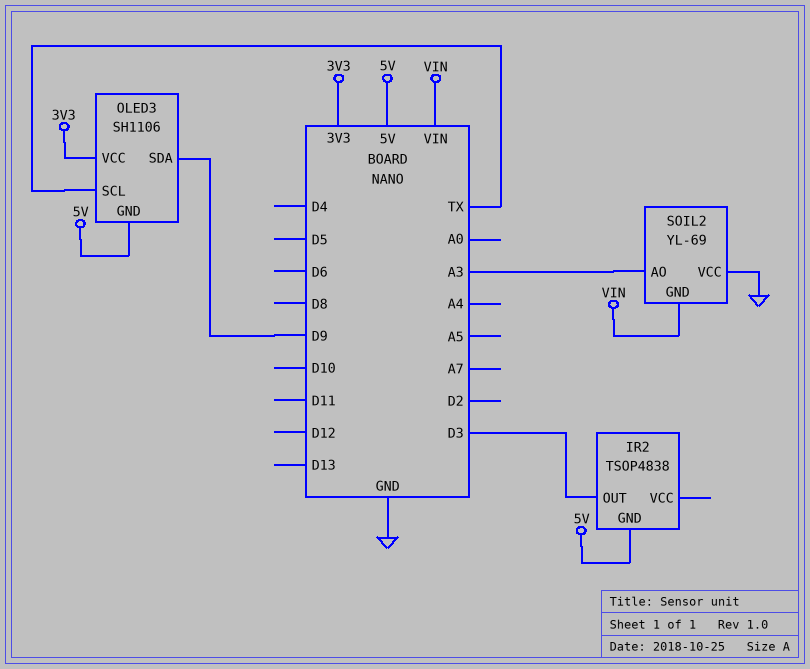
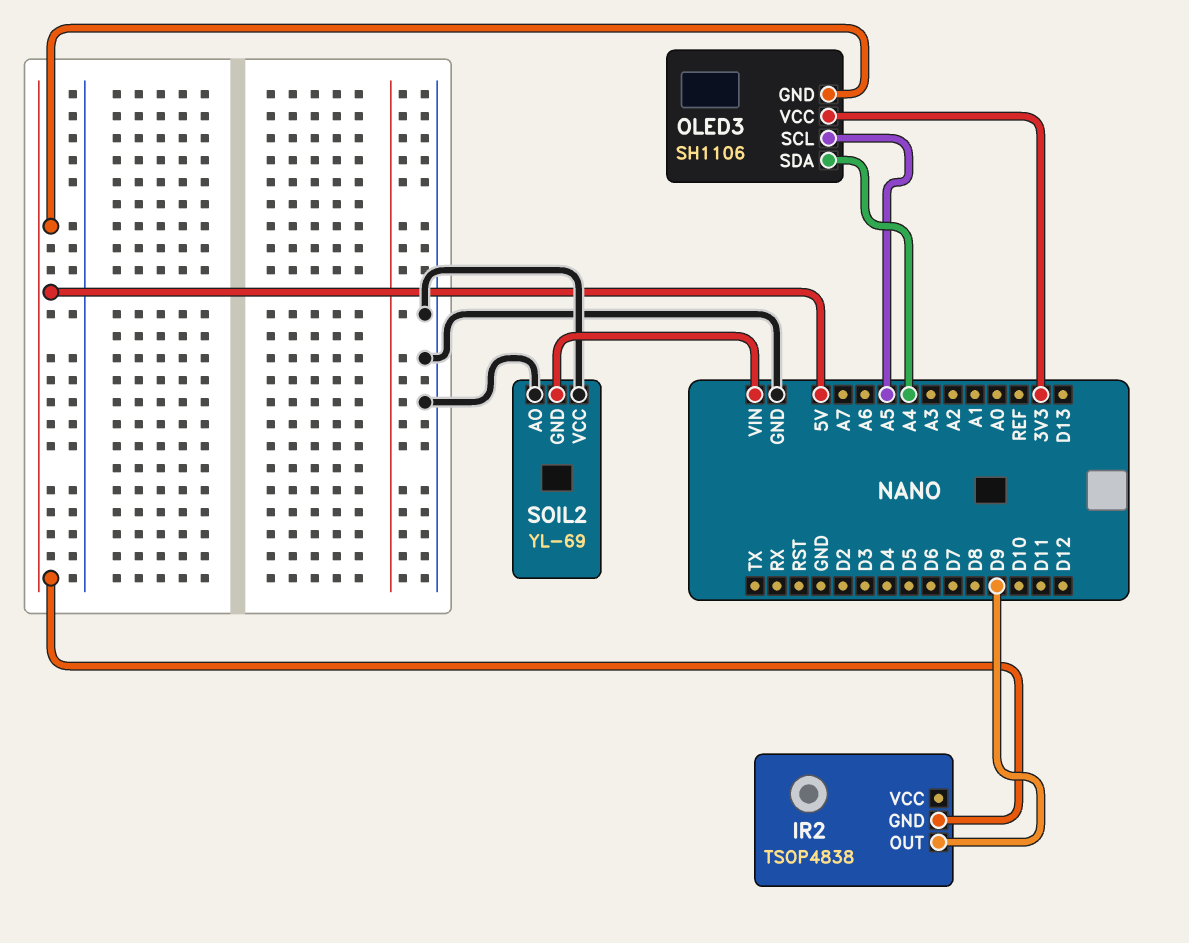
IR2 pin OUT: D3 -> D9
OLED3 pin SCL: TX -> A5
OLED3 pin SDA: D9 -> A4
SOIL2 pin AO: A3 -> GND

